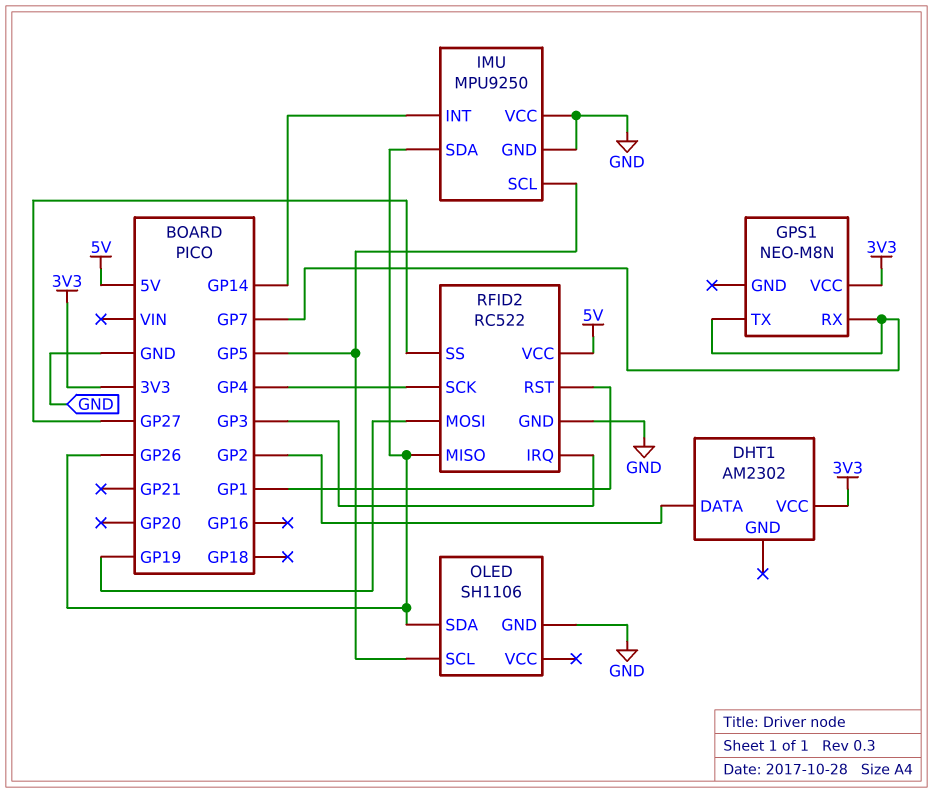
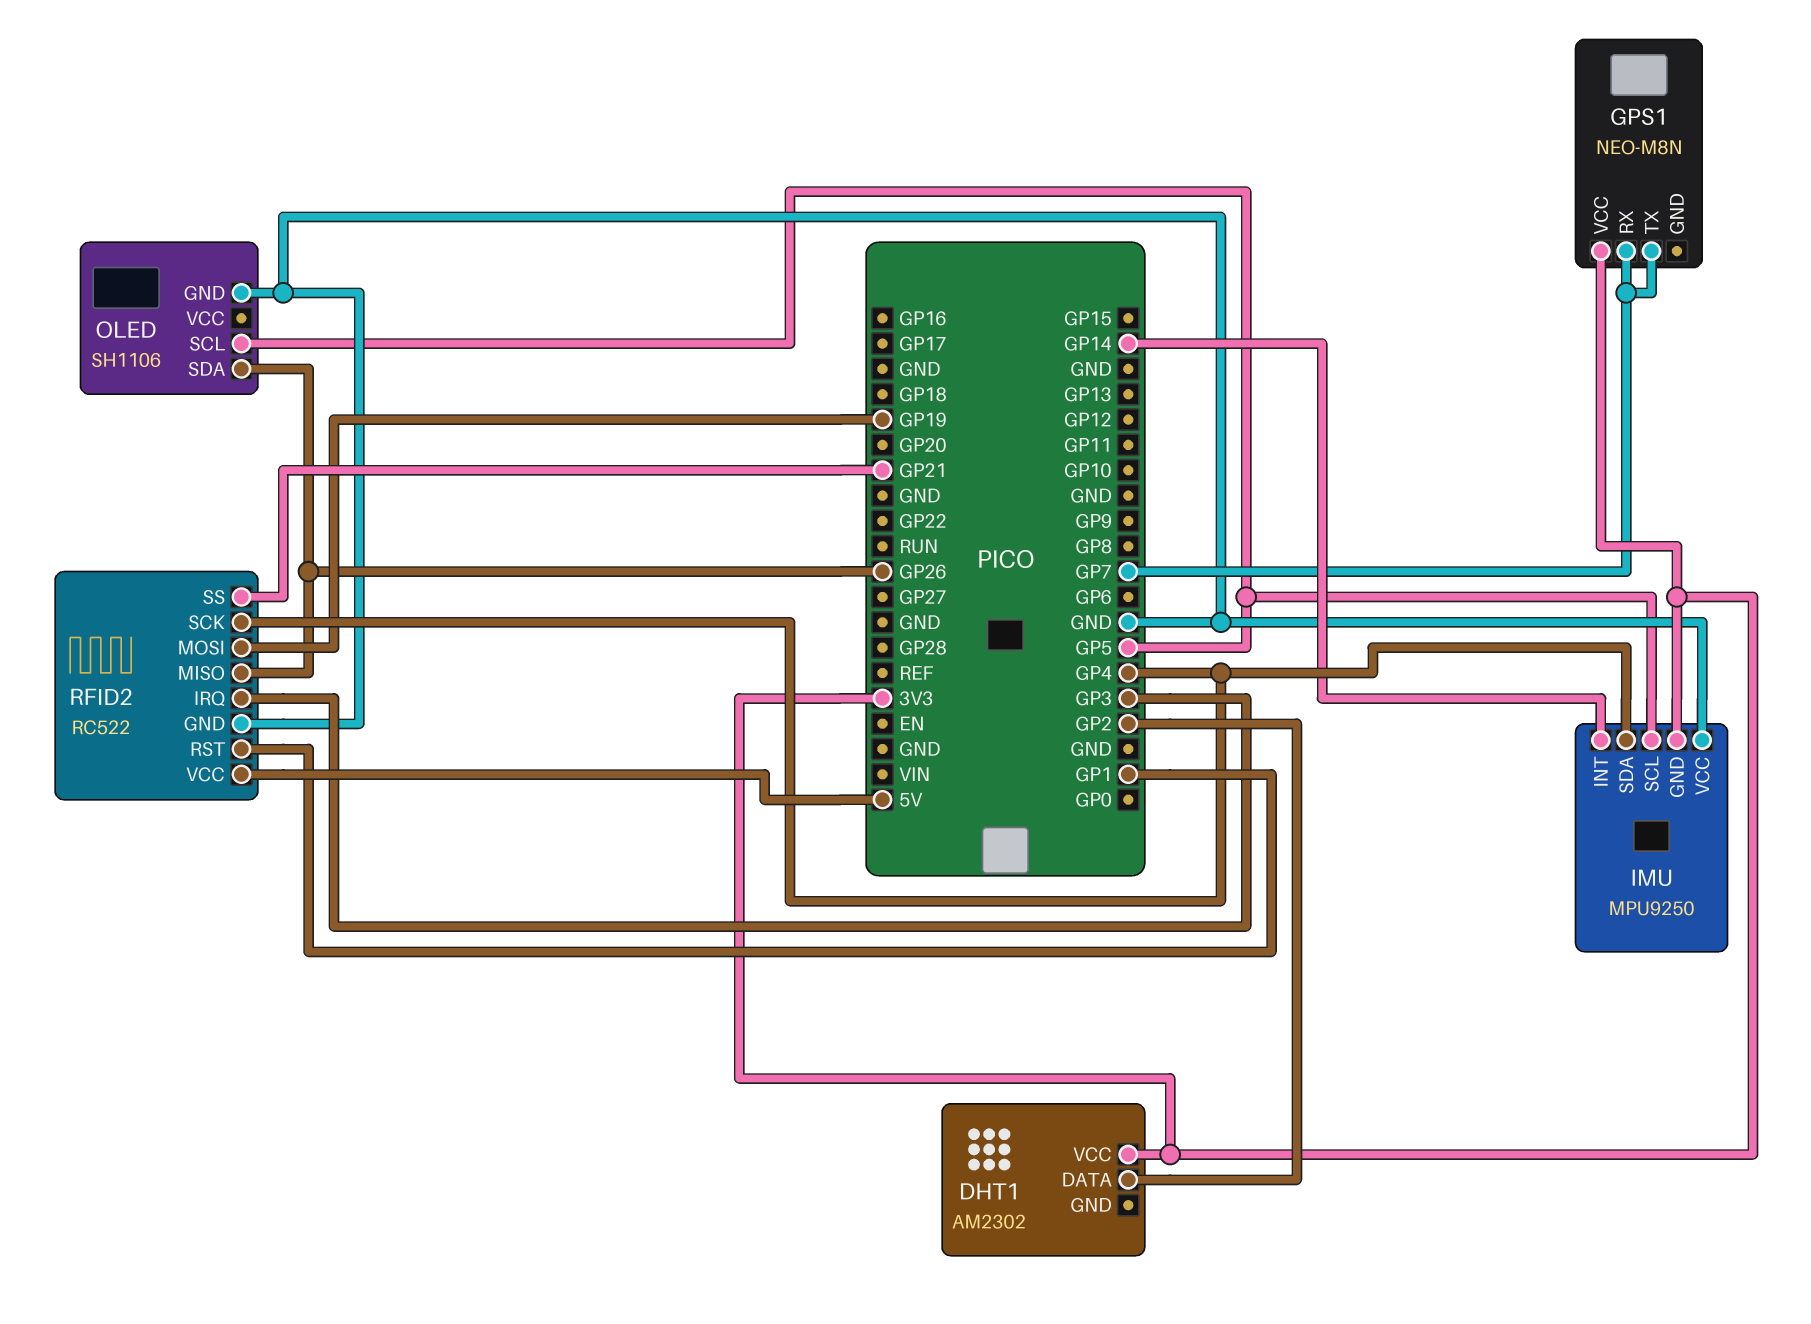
IMU pin GND: GND -> 3V3
IMU pin SDA: GP26 -> GP4
RFID2 pin SS: GP27 -> GP21

